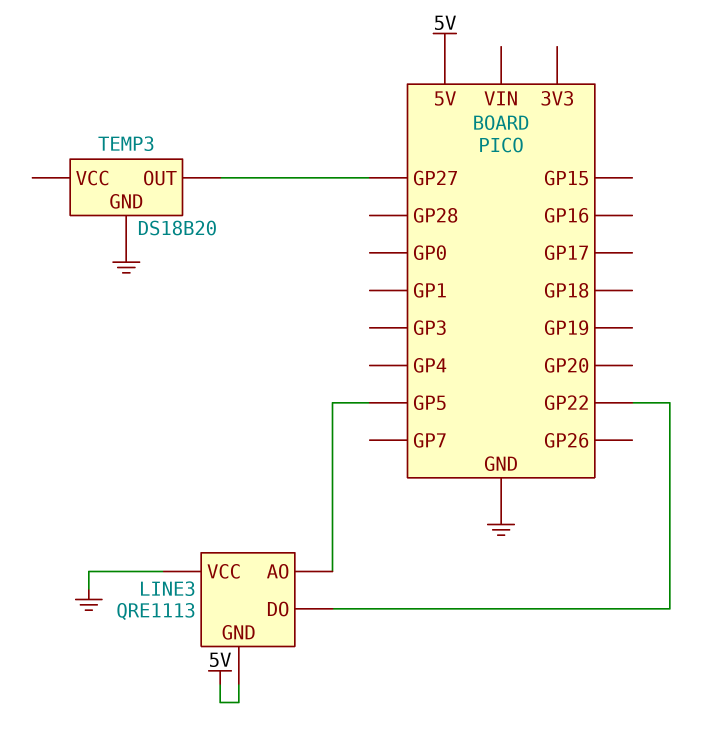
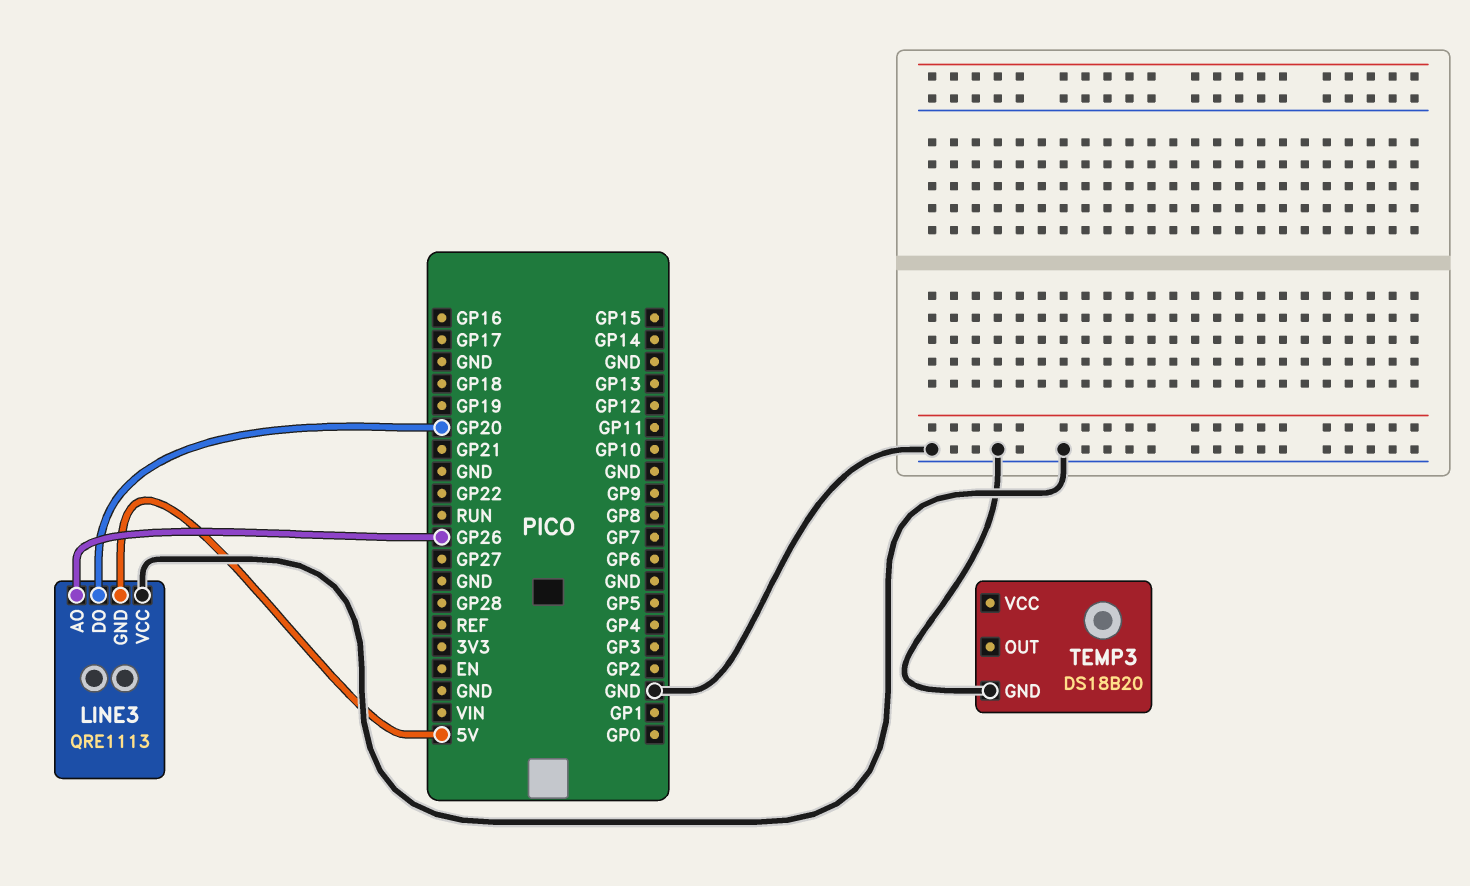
LINE3 pin AO: GP5 -> GP26
LINE3 pin DO: GP22 -> GP20
TEMP3 pin OUT: GP27 -> none

